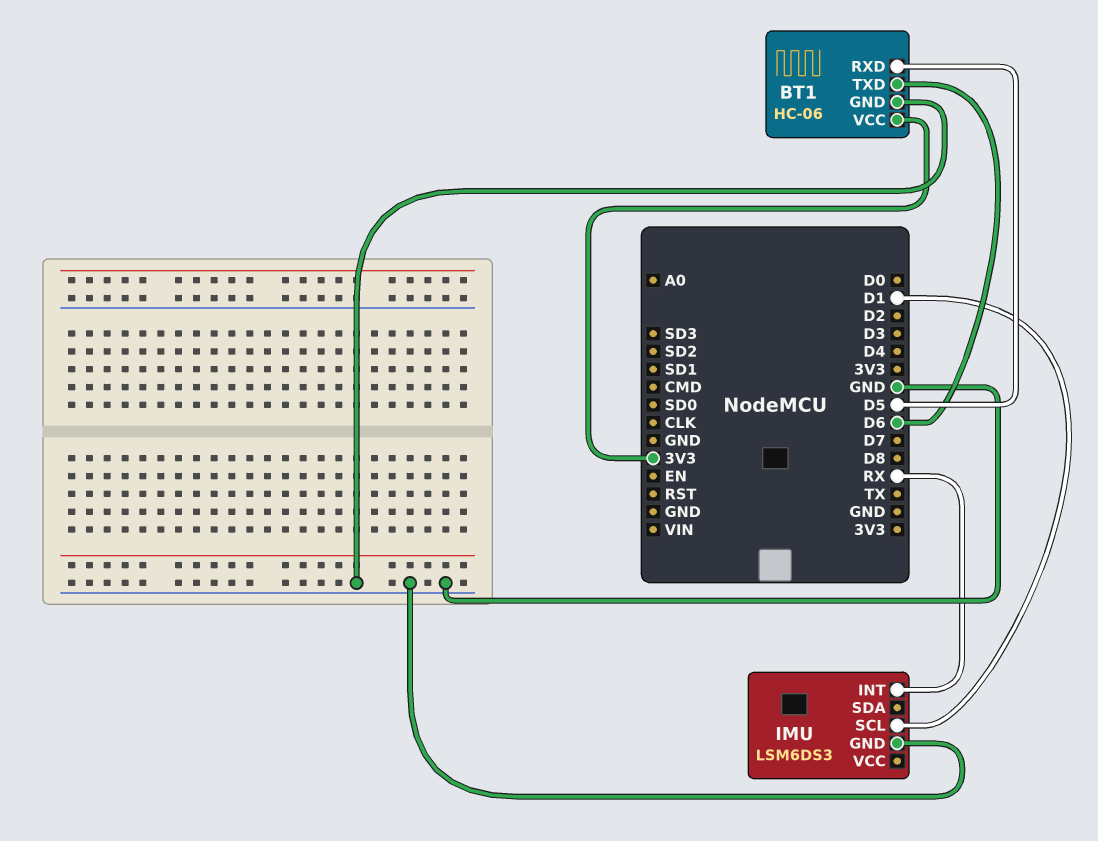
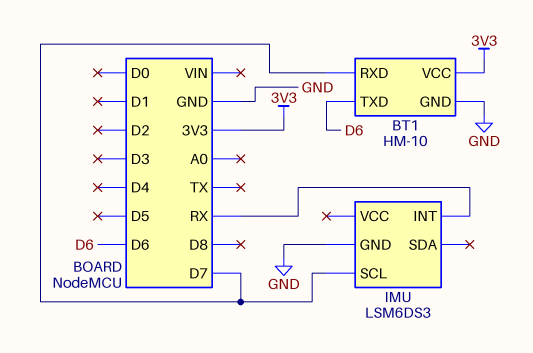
BT1: HC-06 -> HM-10
BT1 pin RXD: D5 -> D7
IMU pin SCL: D1 -> D7

